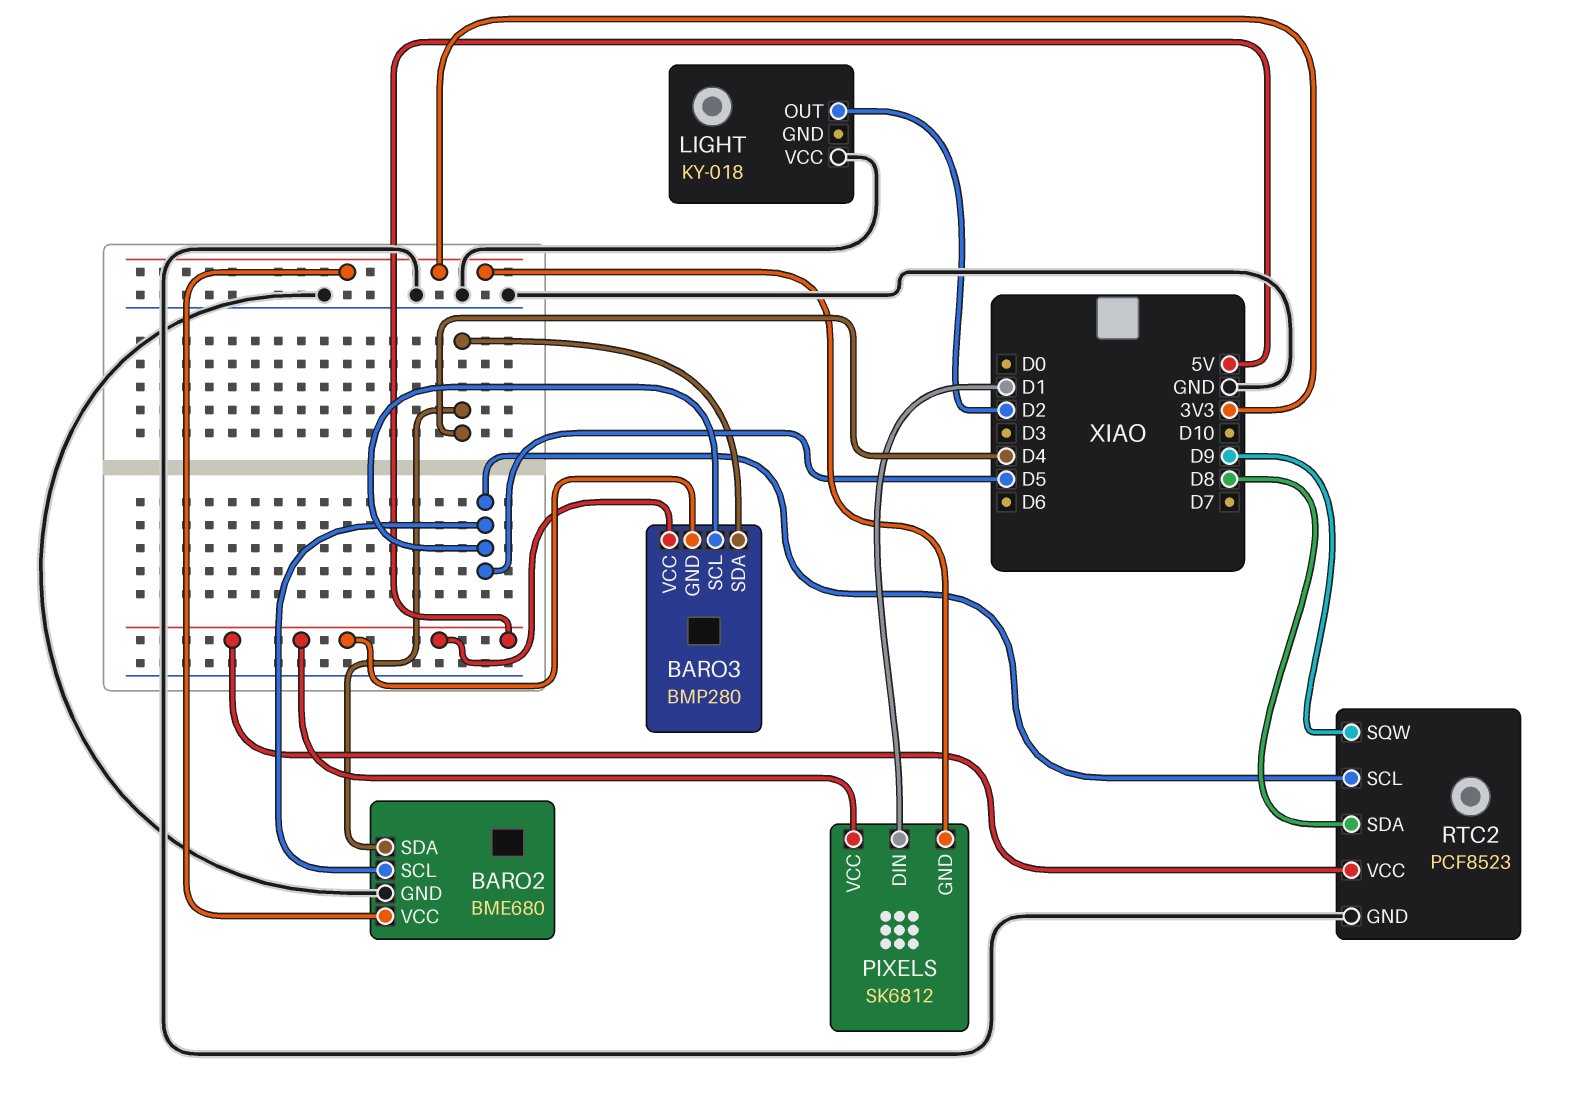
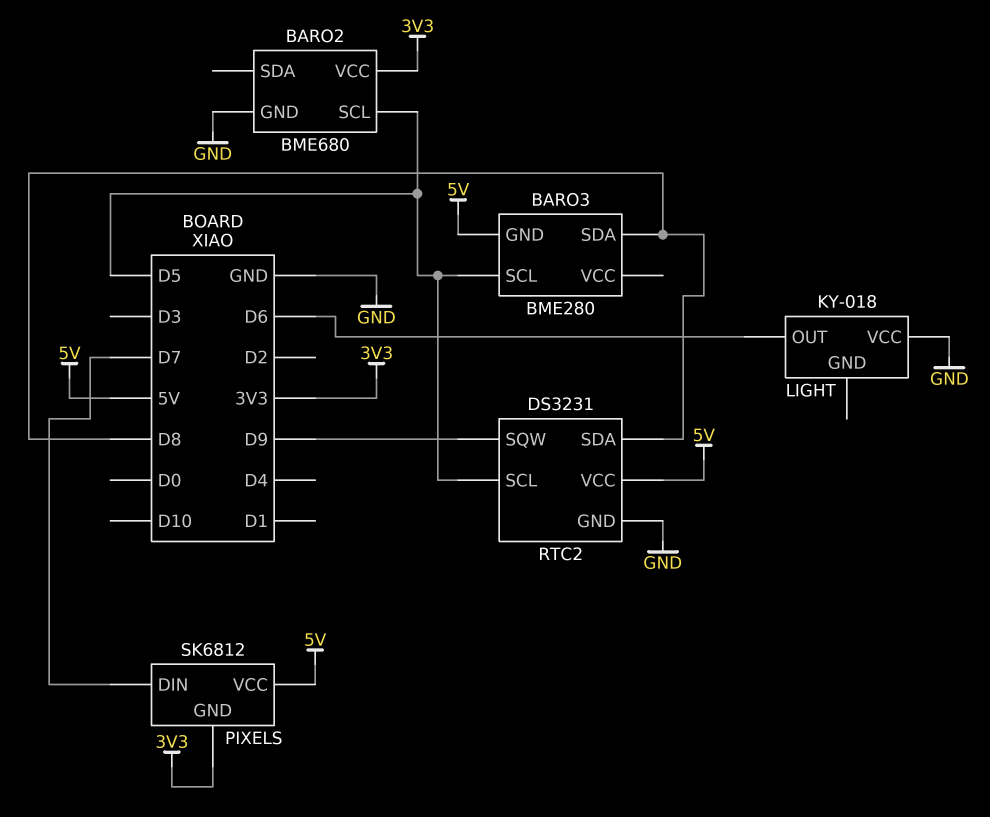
BARO2 pin SDA: D4 -> none
BARO3: BMP280 -> BME280
BARO3 pin SDA: D4 -> D8
BARO3 pin VCC: 5V -> none
LIGHT pin OUT: D2 -> D6
PIXELS pin DIN: D1 -> D7
RTC2: PCF8523 -> DS3231

